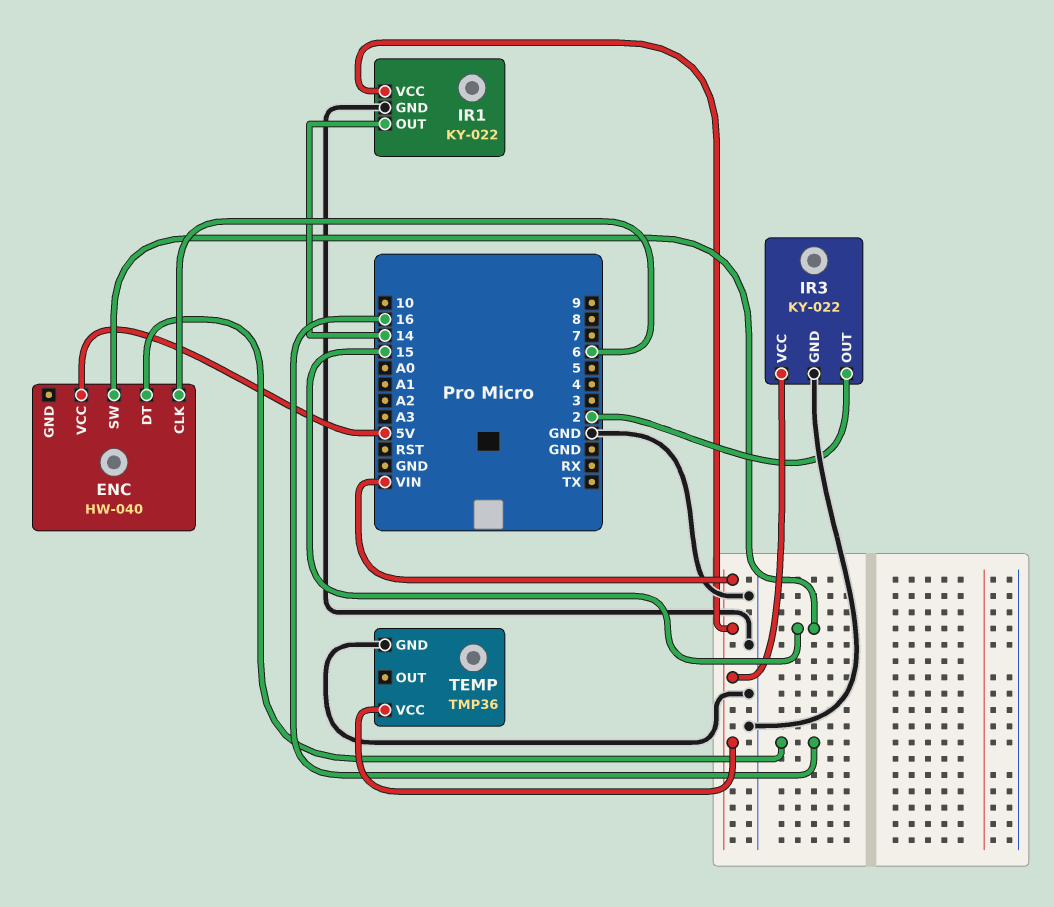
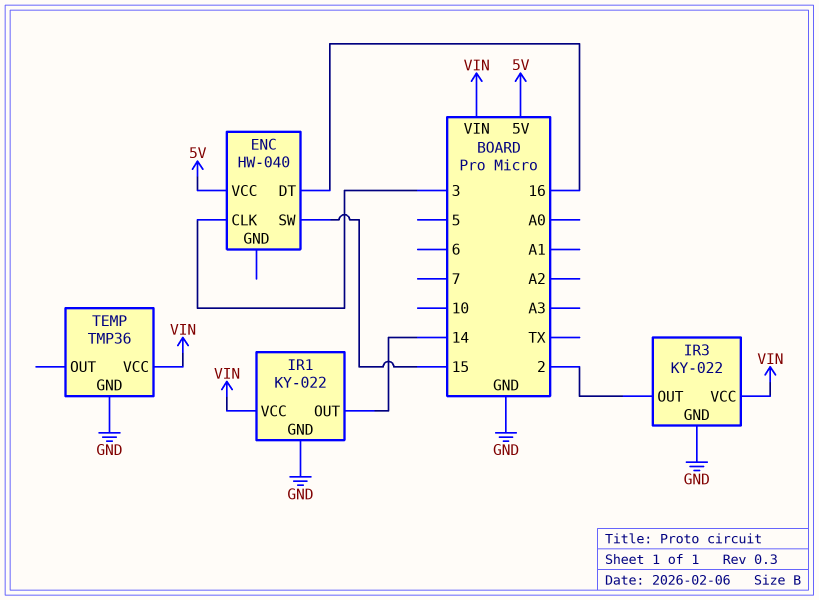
ENC pin CLK: 6 -> 3

